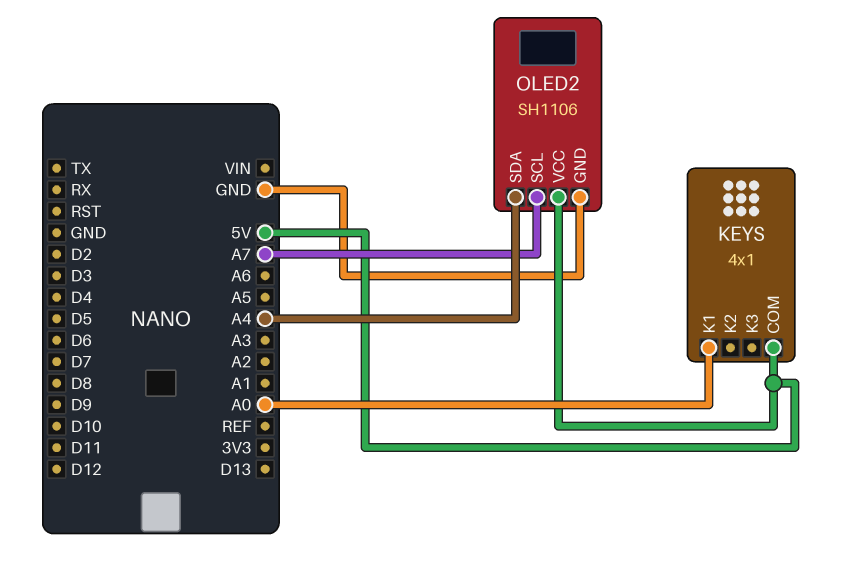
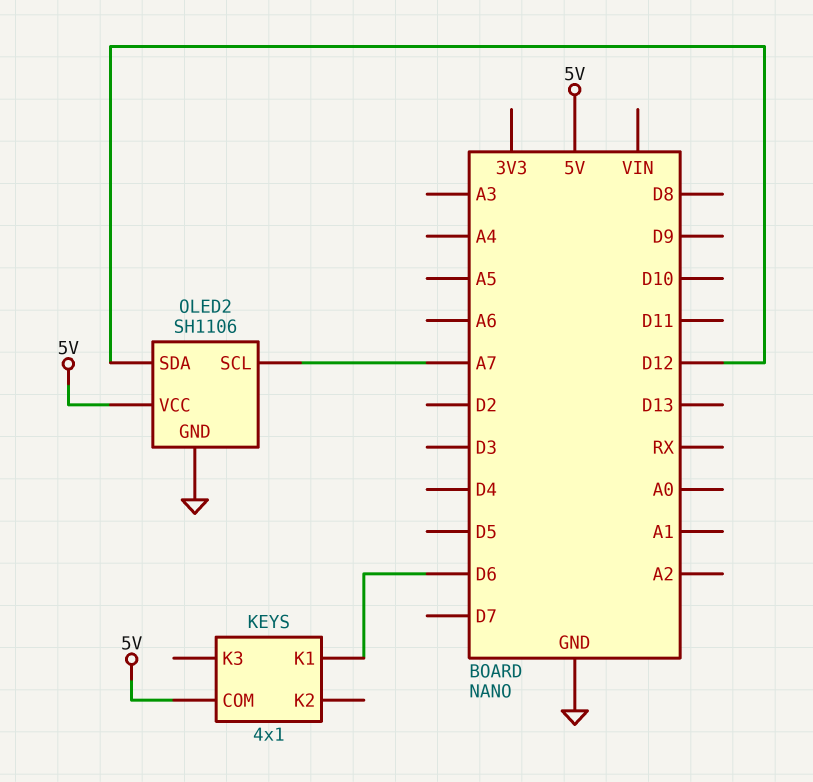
KEYS pin K1: A0 -> D6
OLED2 pin SDA: A4 -> D12

